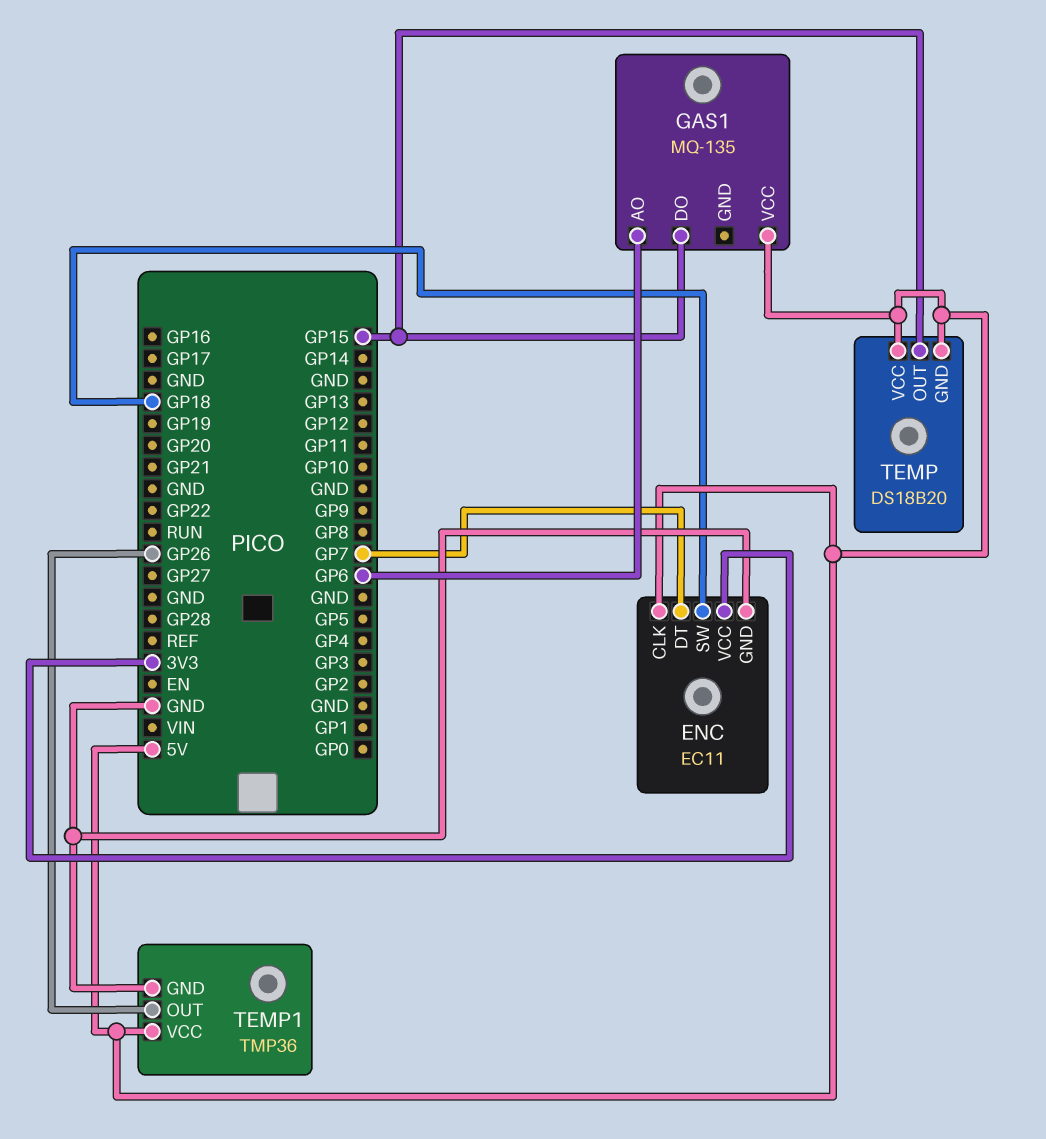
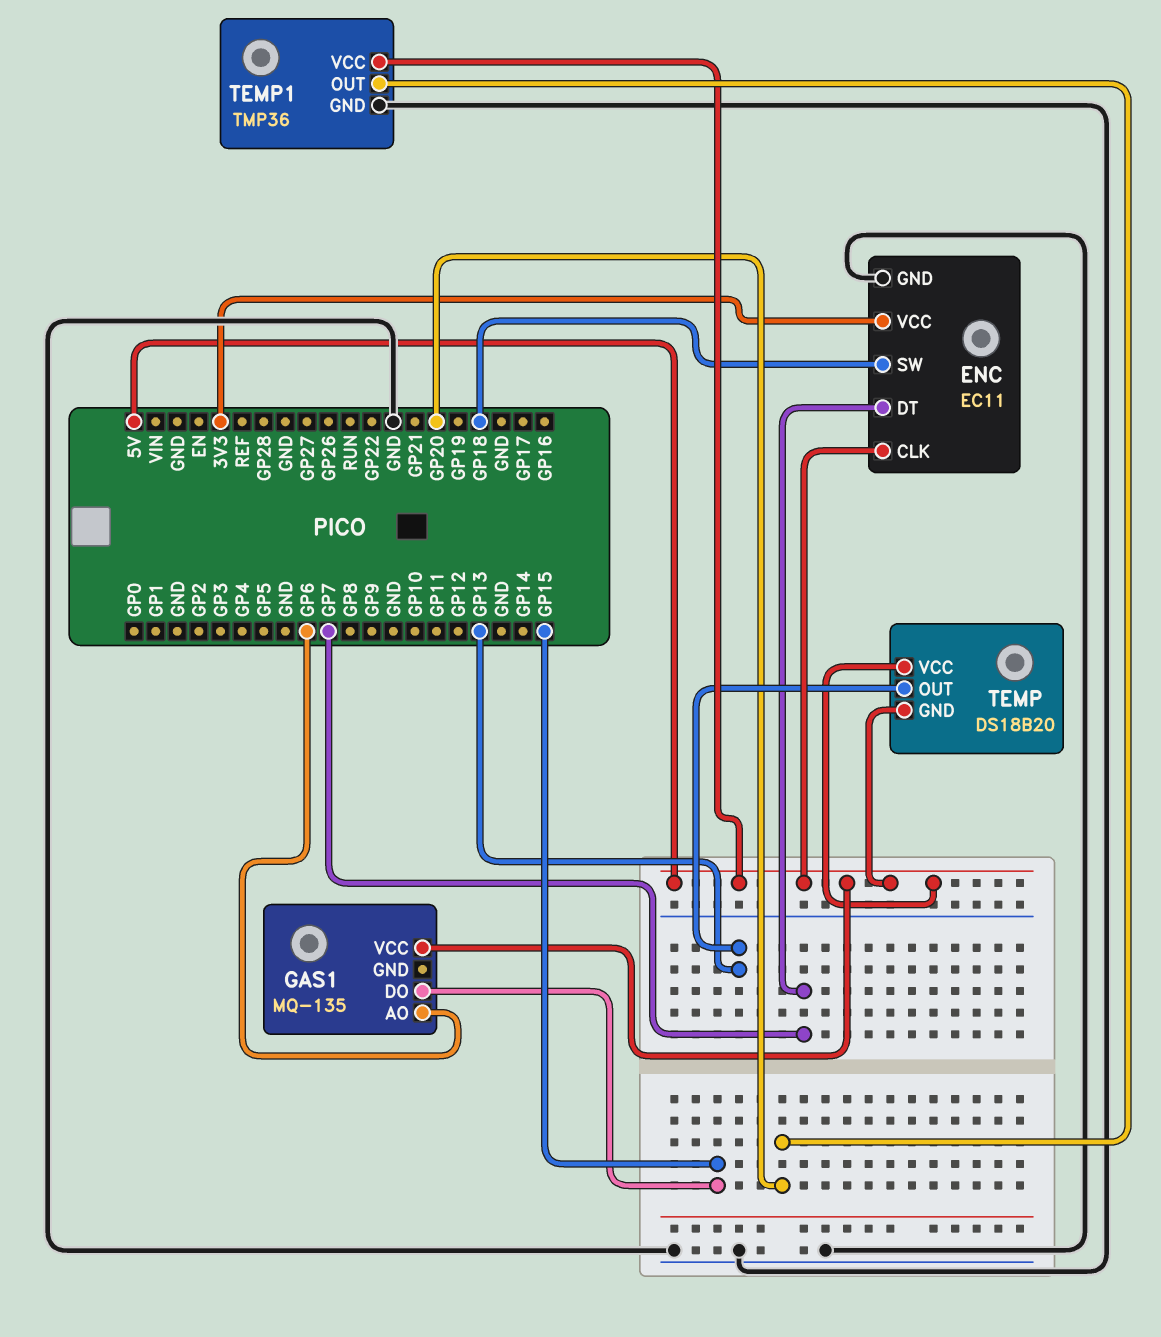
TEMP pin OUT: GP15 -> GP13
TEMP1 pin OUT: GP26 -> GP20

